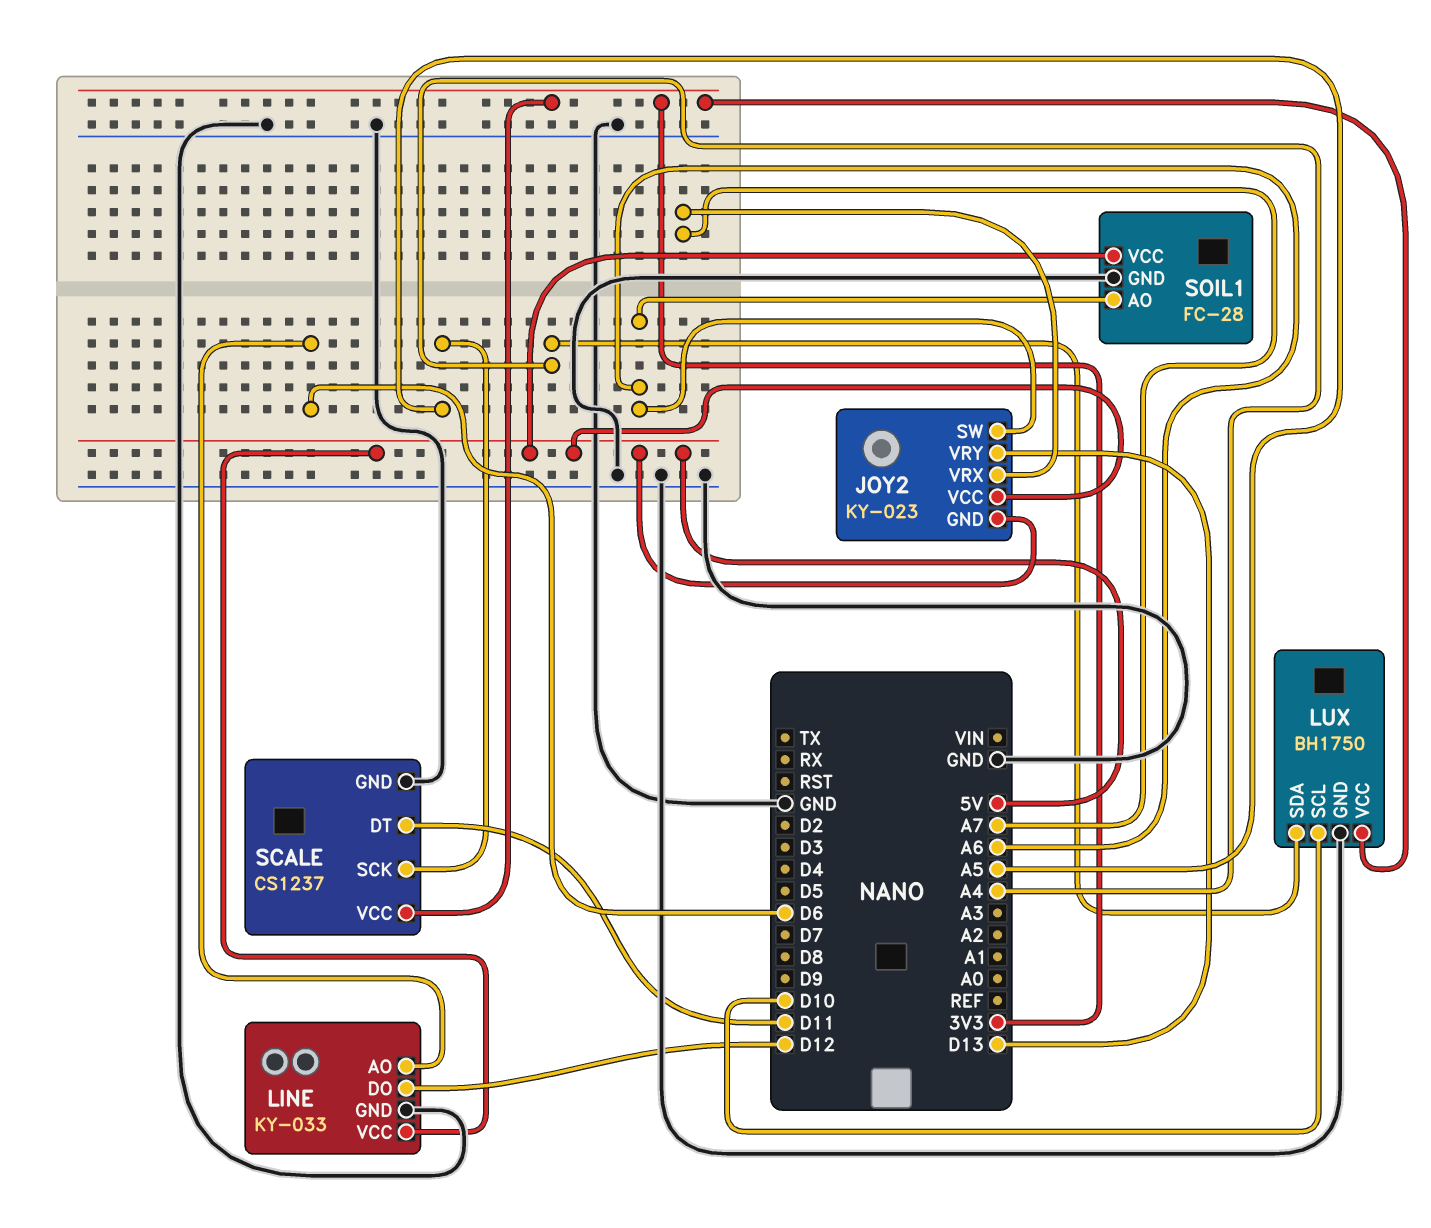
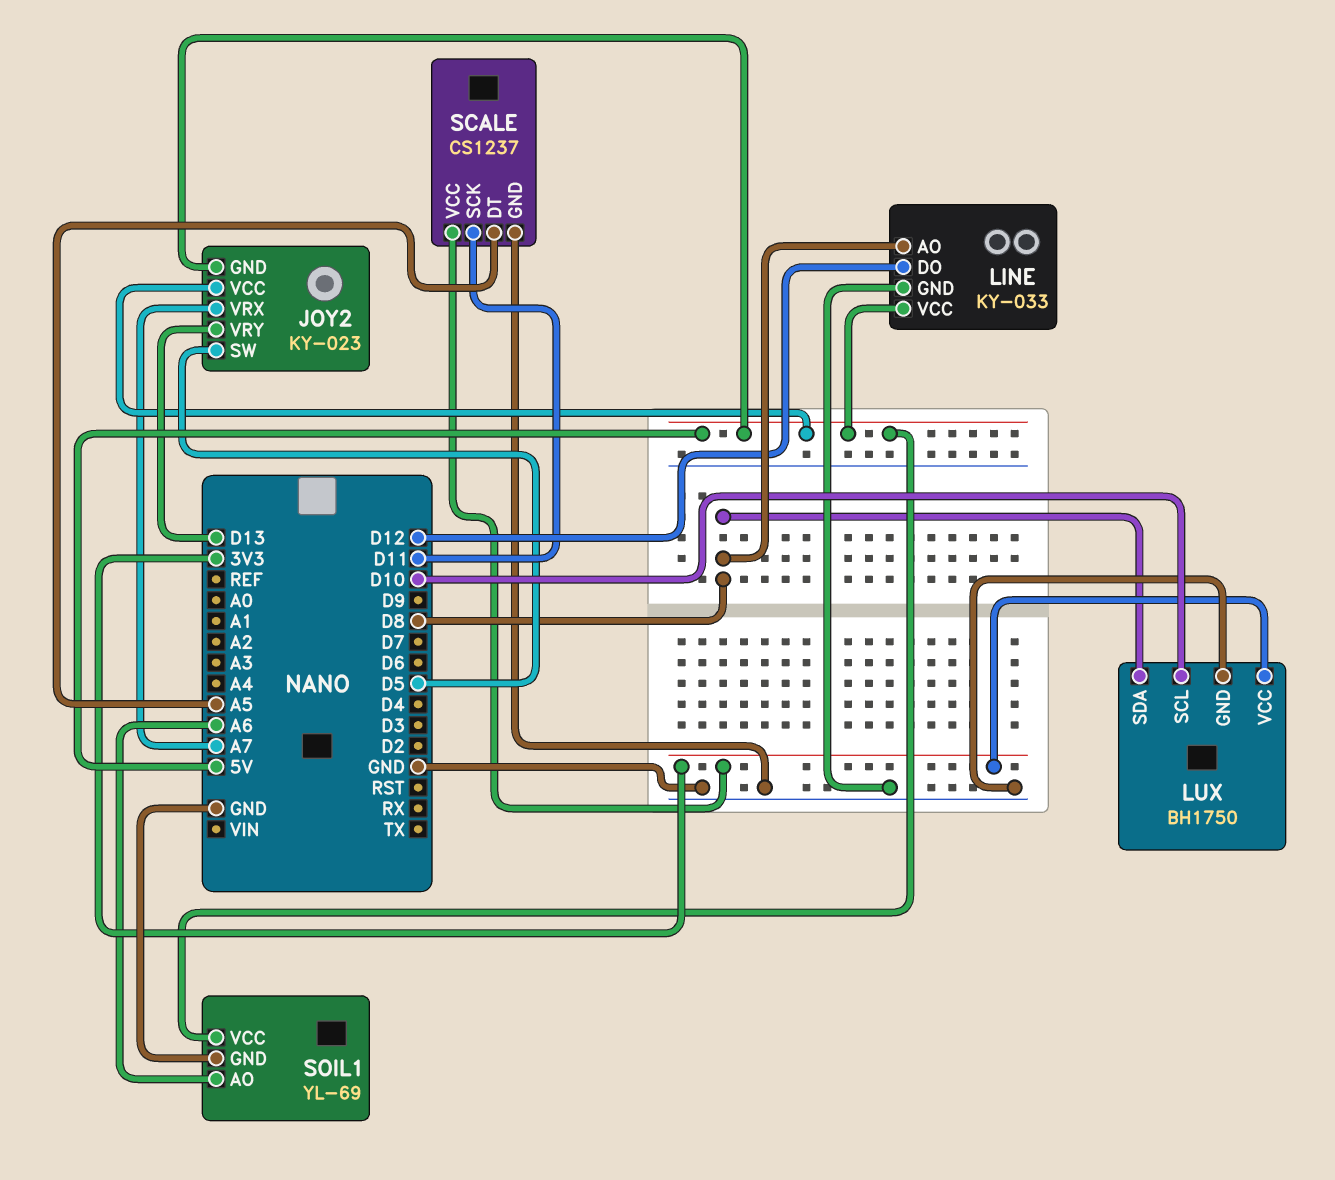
JOY2 pin SW: A6 -> D5
LINE pin AO: D6 -> D8
LUX pin SDA: A4 -> D8
SCALE pin DT: D11 -> A5
SCALE pin SCK: A5 -> D11
SOIL1: FC-28 -> YL-69

